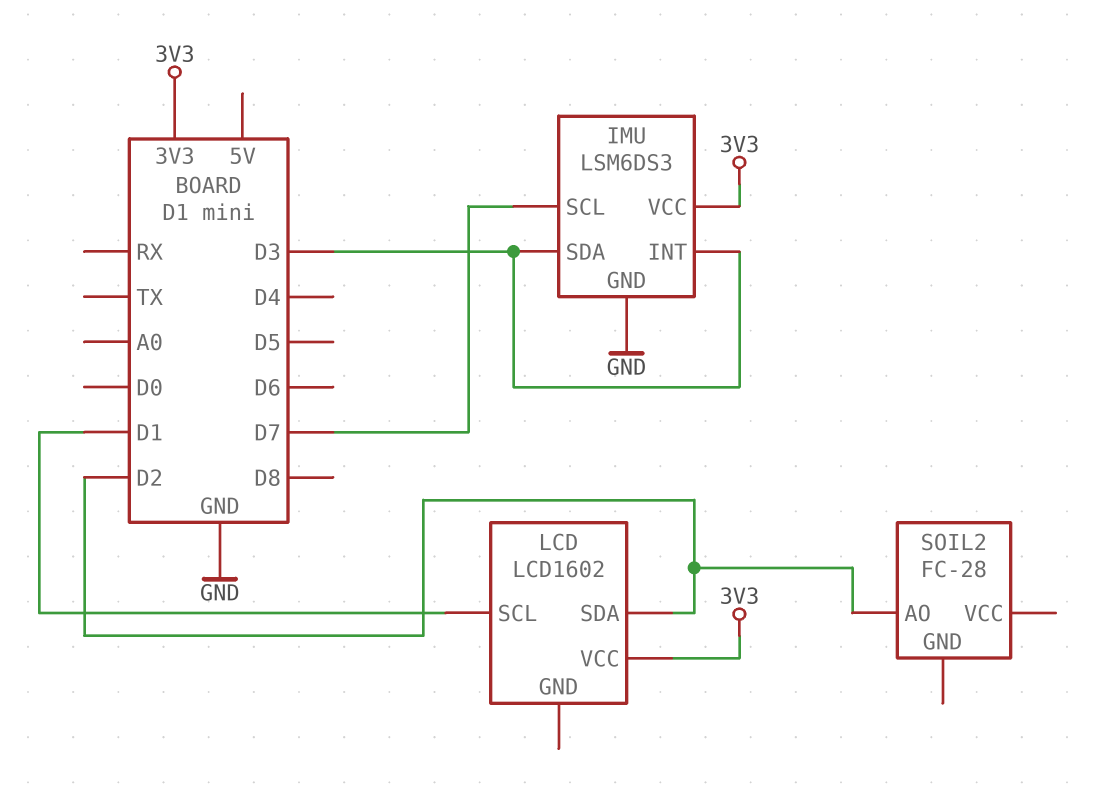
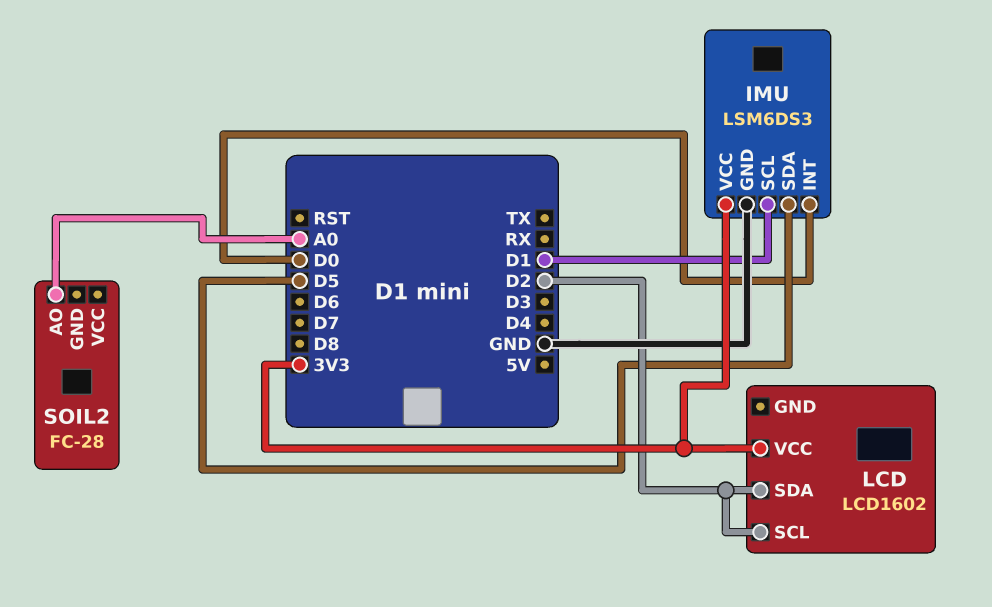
IMU pin INT: D3 -> D0
IMU pin SCL: D7 -> D1
IMU pin SDA: D3 -> D5
LCD pin SCL: D1 -> D2
SOIL2 pin AO: D2 -> A0

